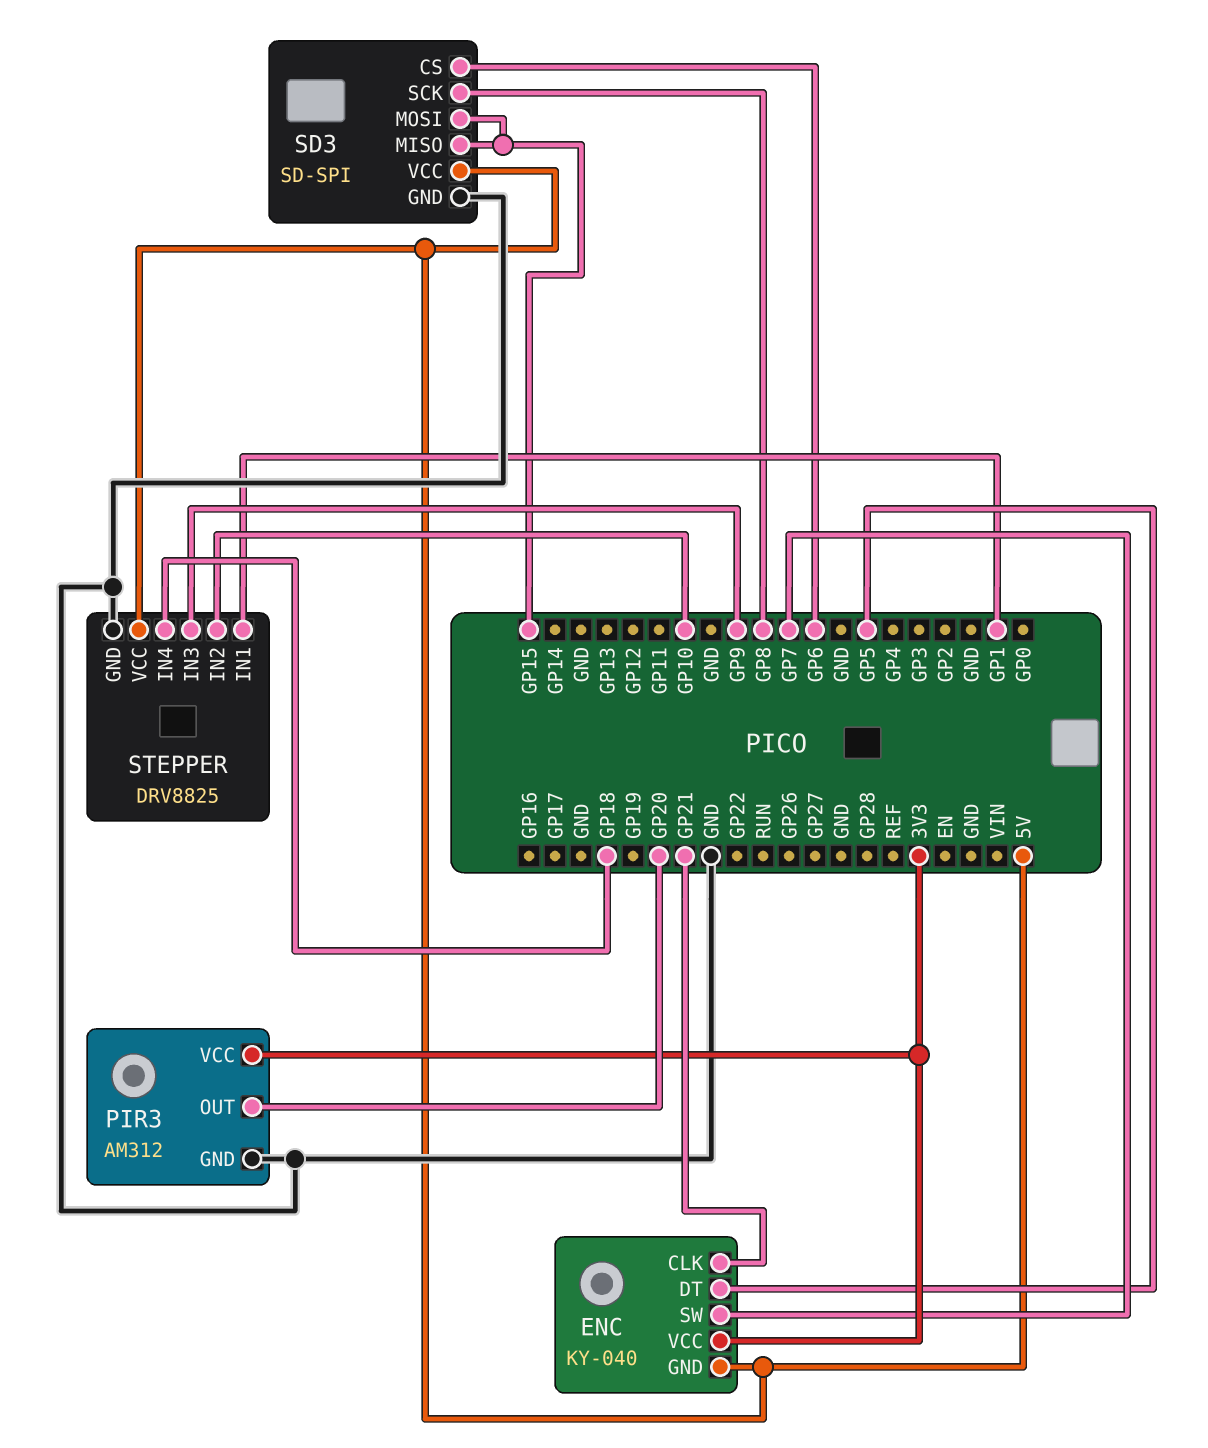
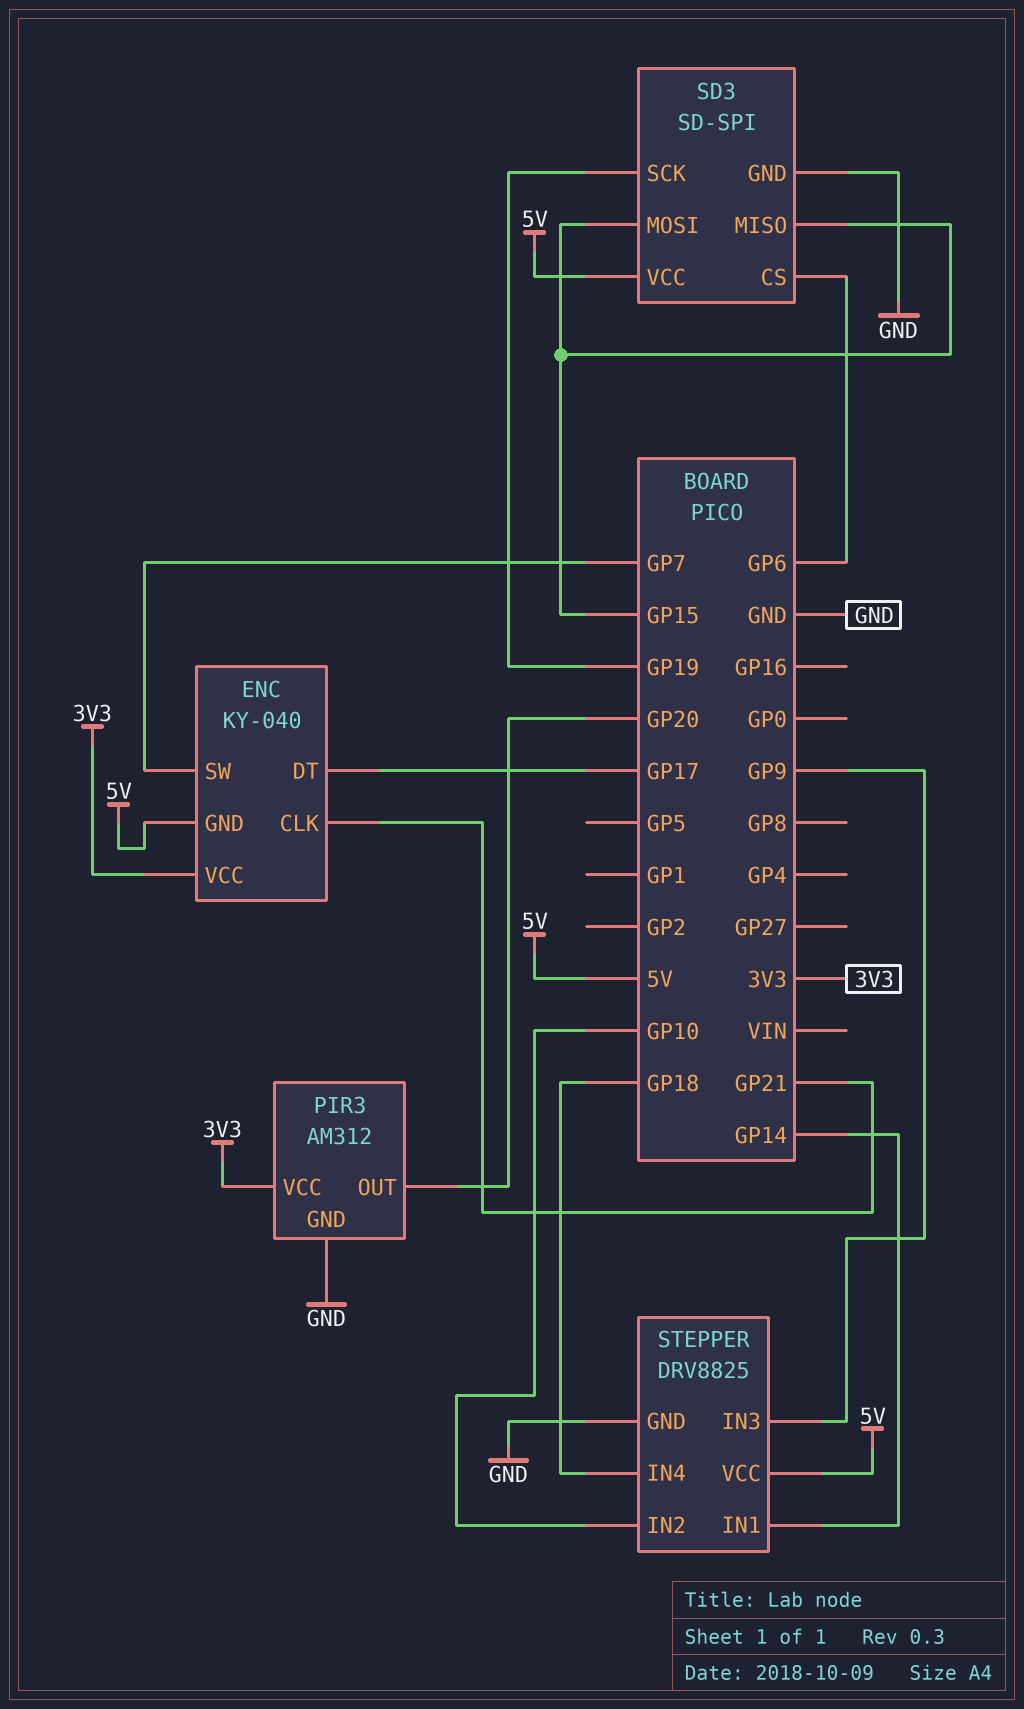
ENC pin DT: GP5 -> GP17
SD3 pin SCK: GP8 -> GP19
STEPPER pin IN1: GP1 -> GP14

